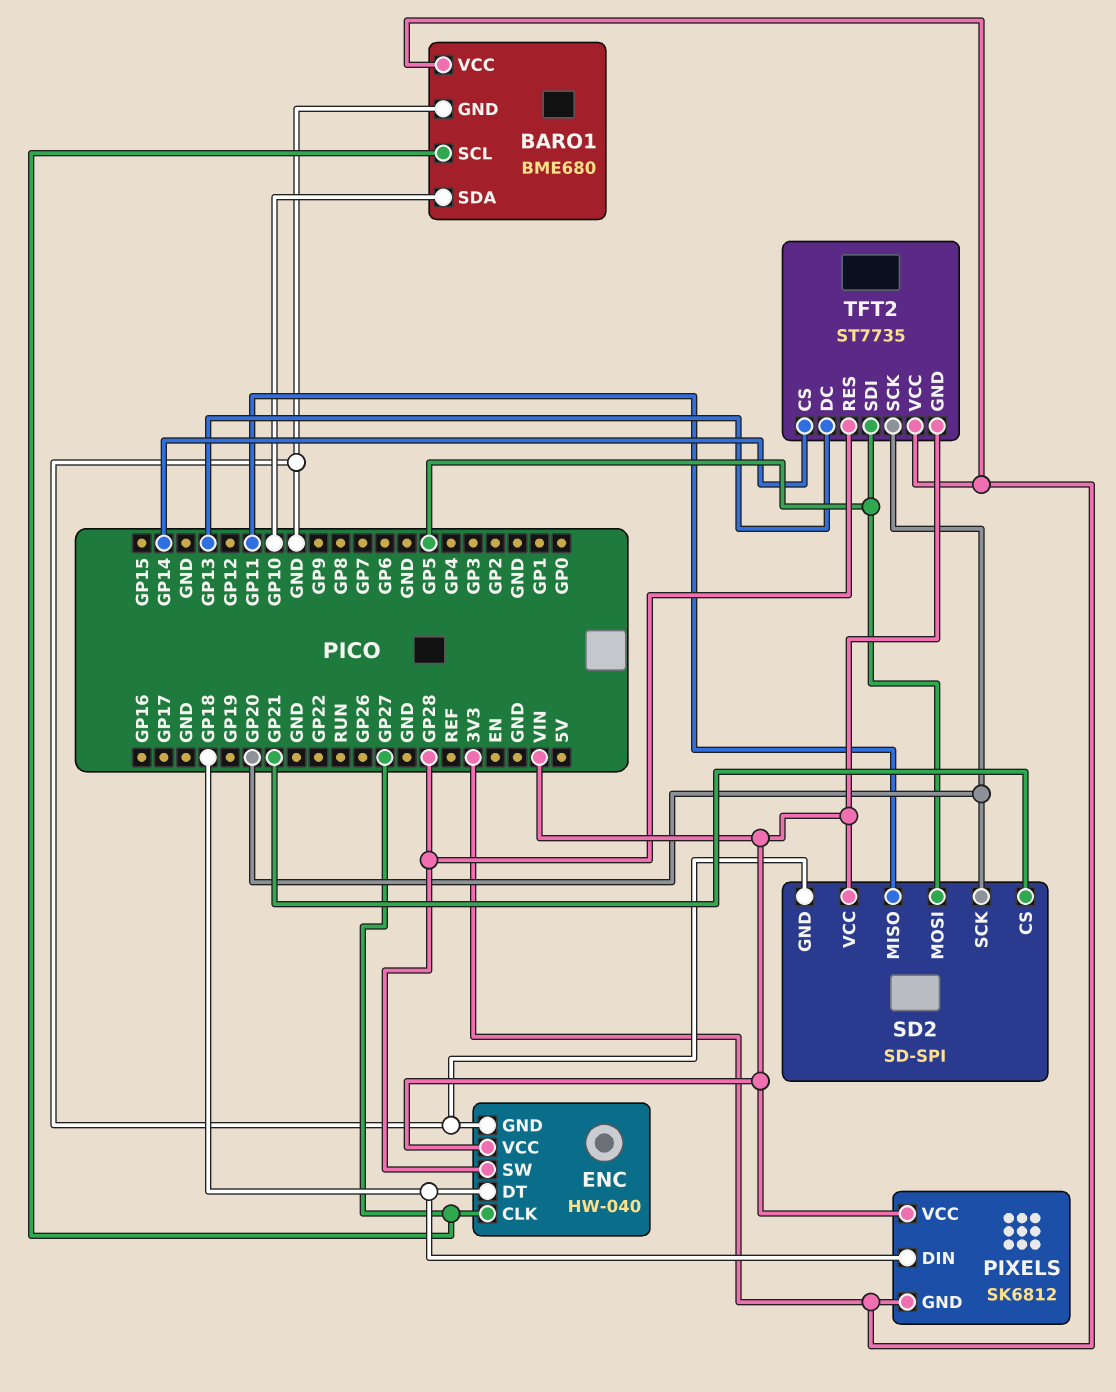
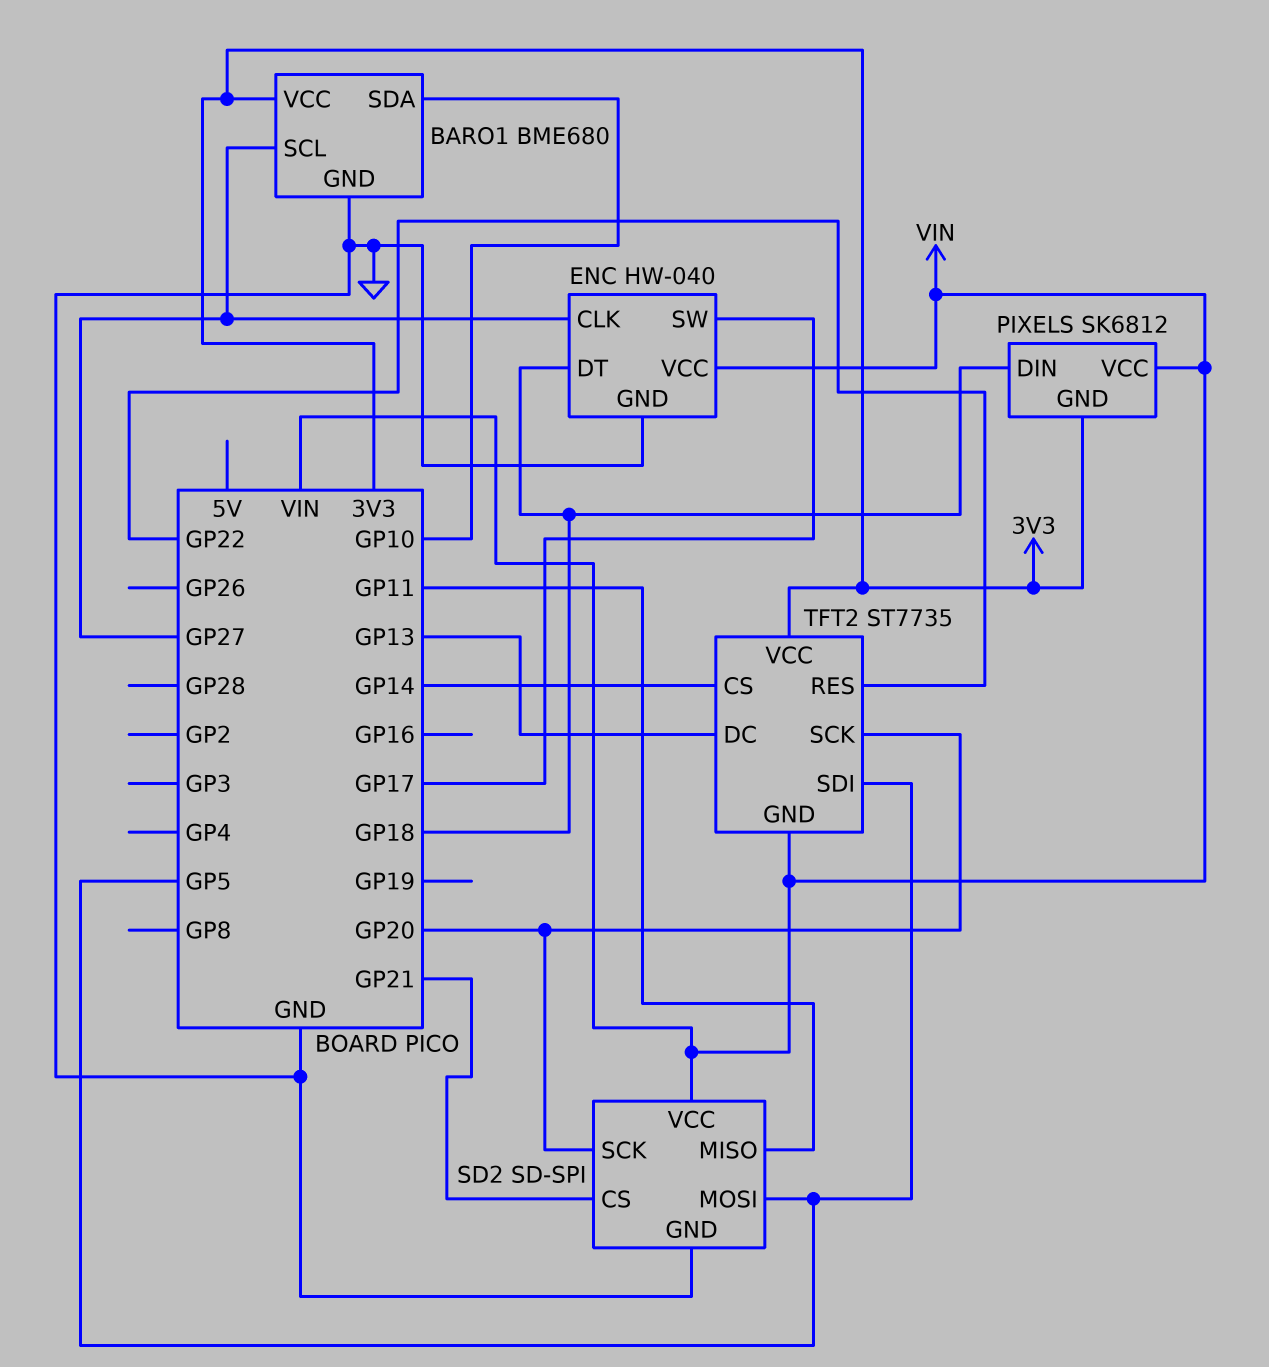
ENC pin SW: GP28 -> GP17
TFT2 pin RES: GP28 -> GP22

